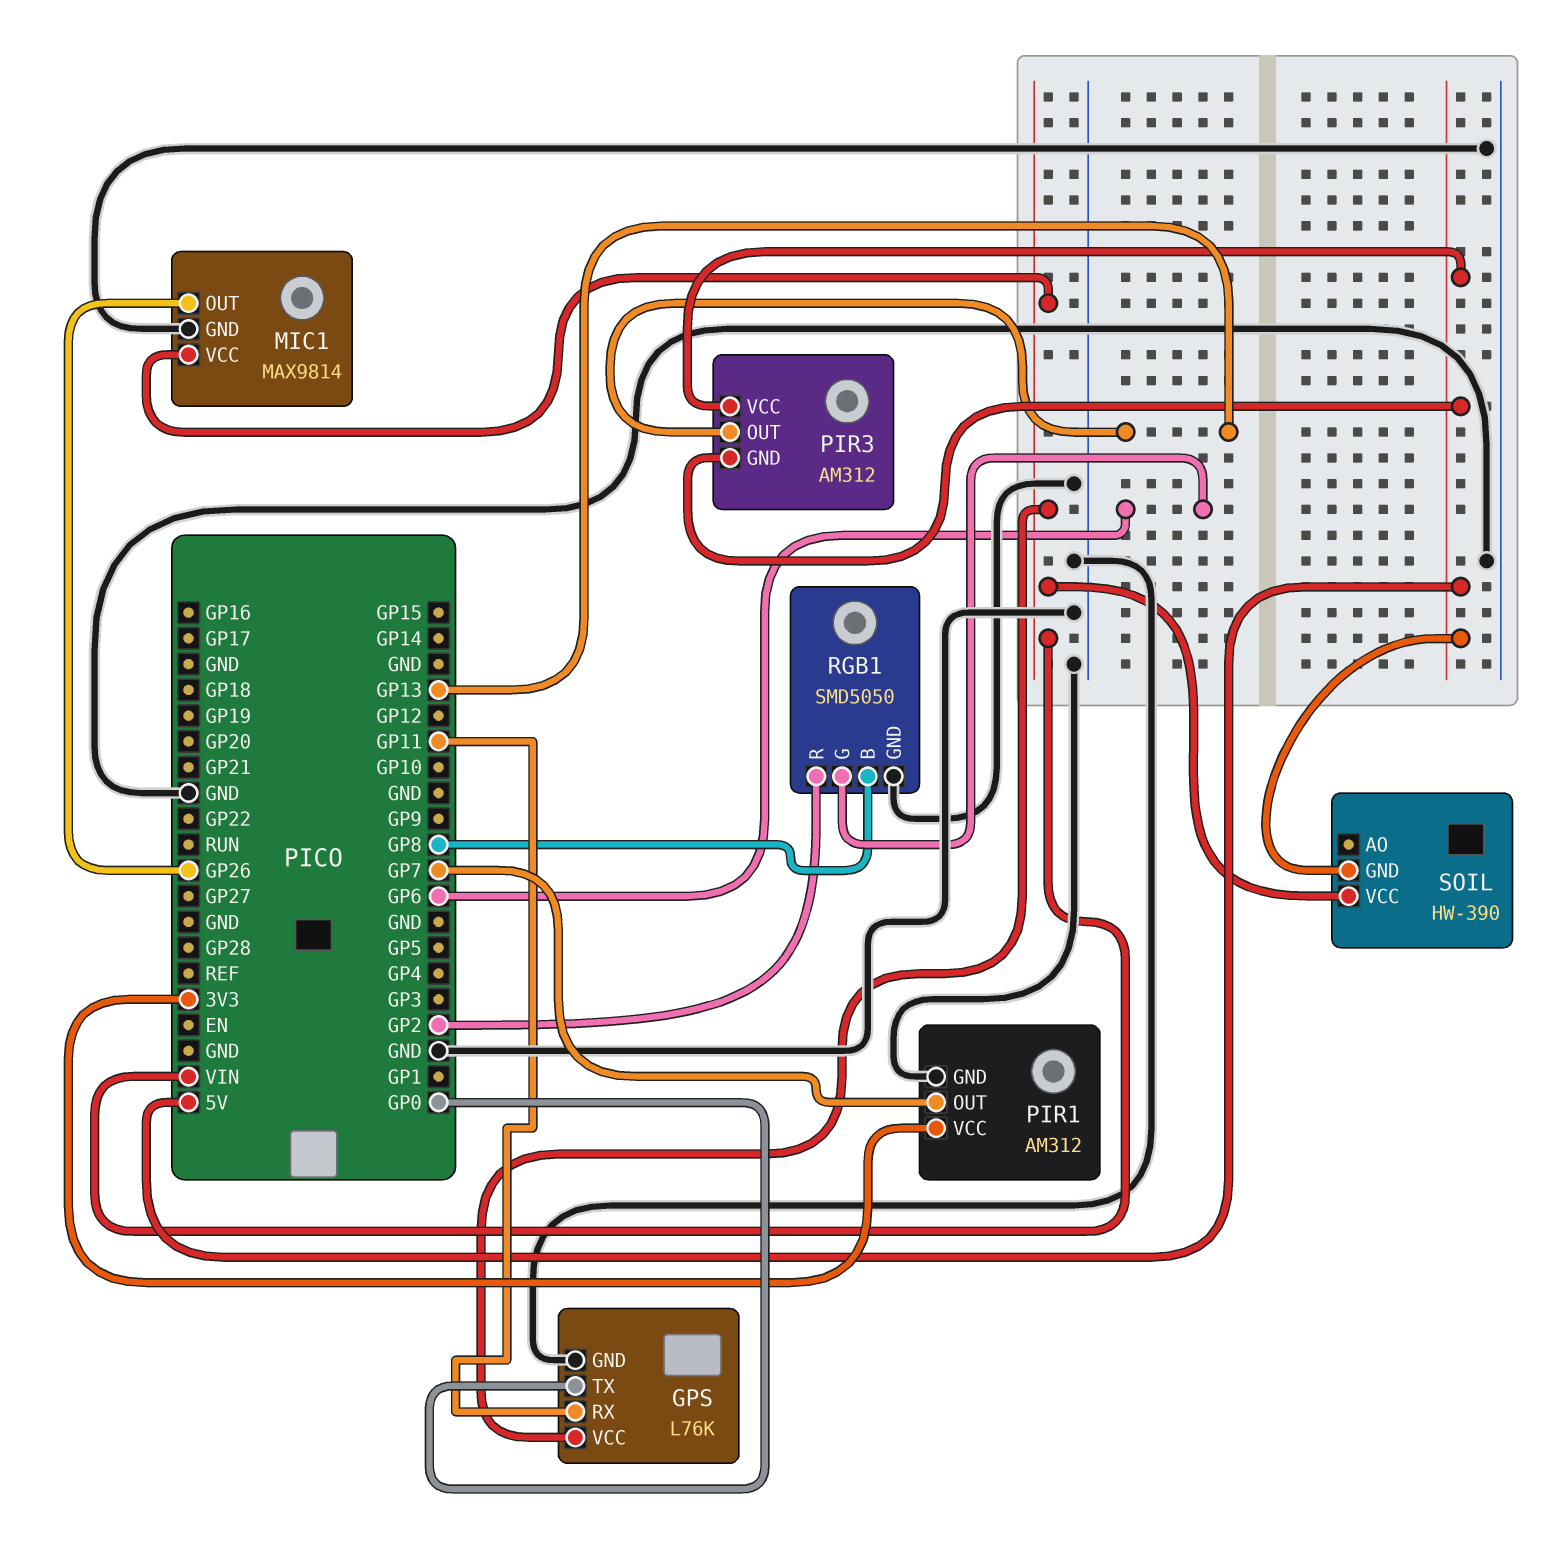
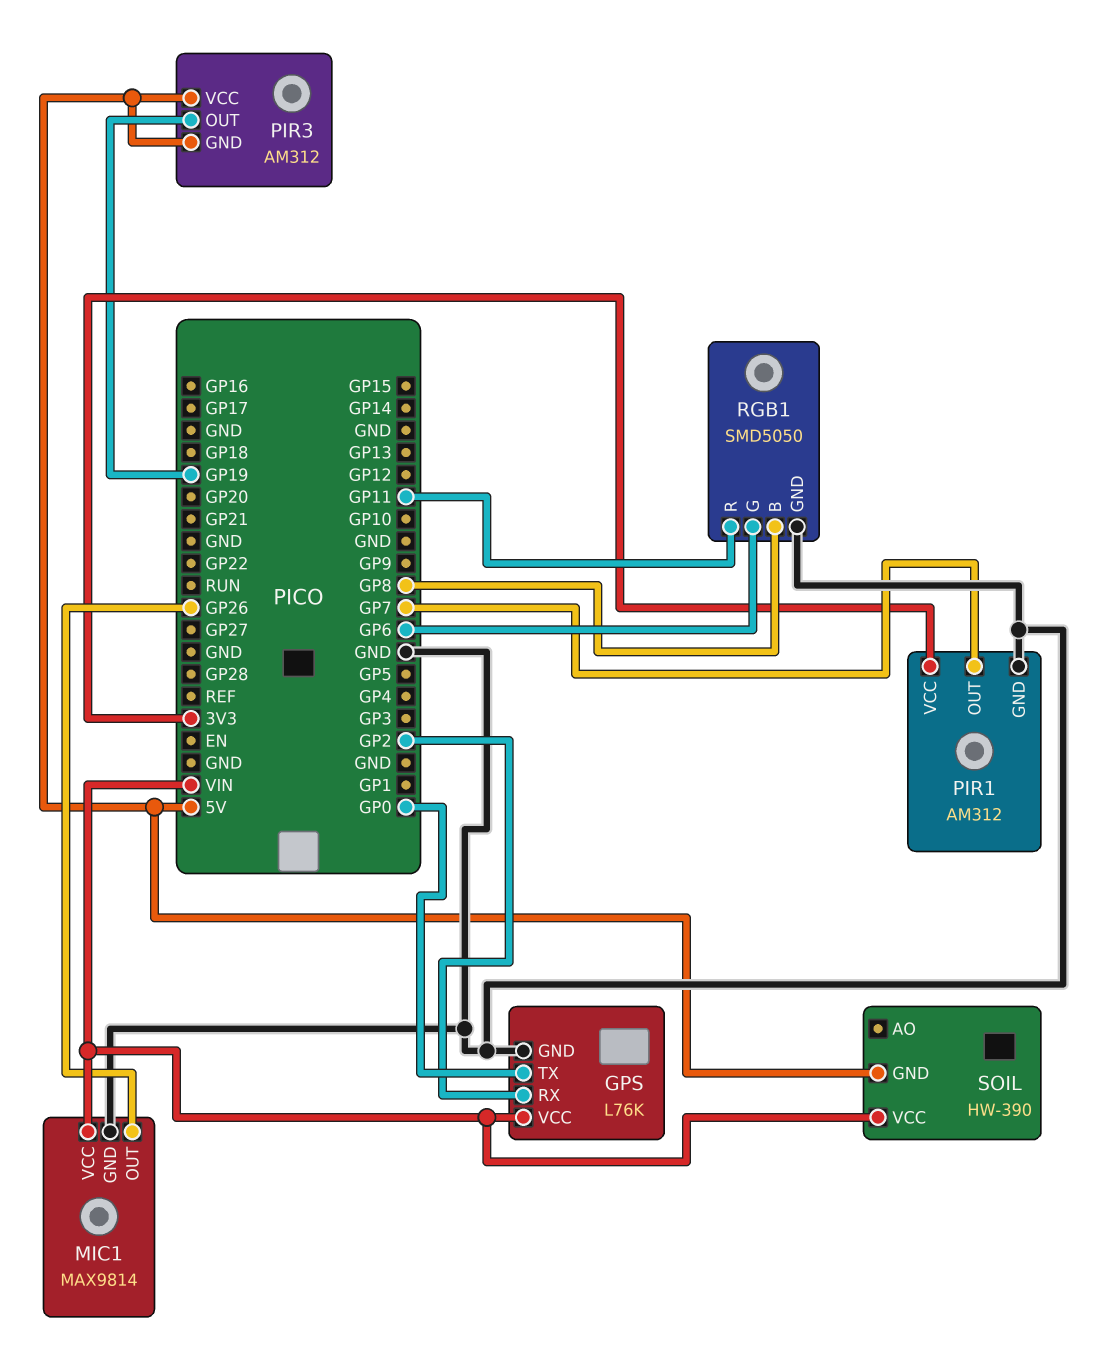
GPS pin RX: GP11 -> GP2
PIR3 pin OUT: GP13 -> GP19
RGB1 pin R: GP2 -> GP11

